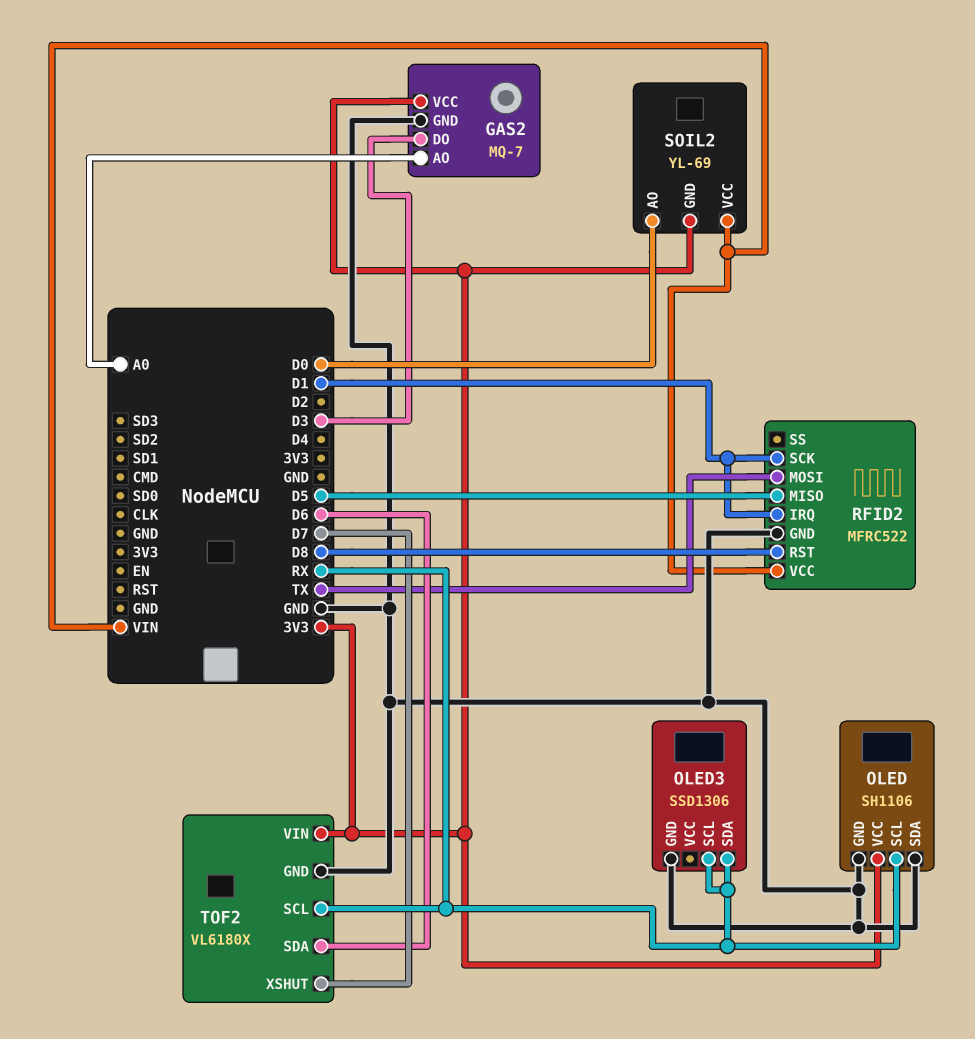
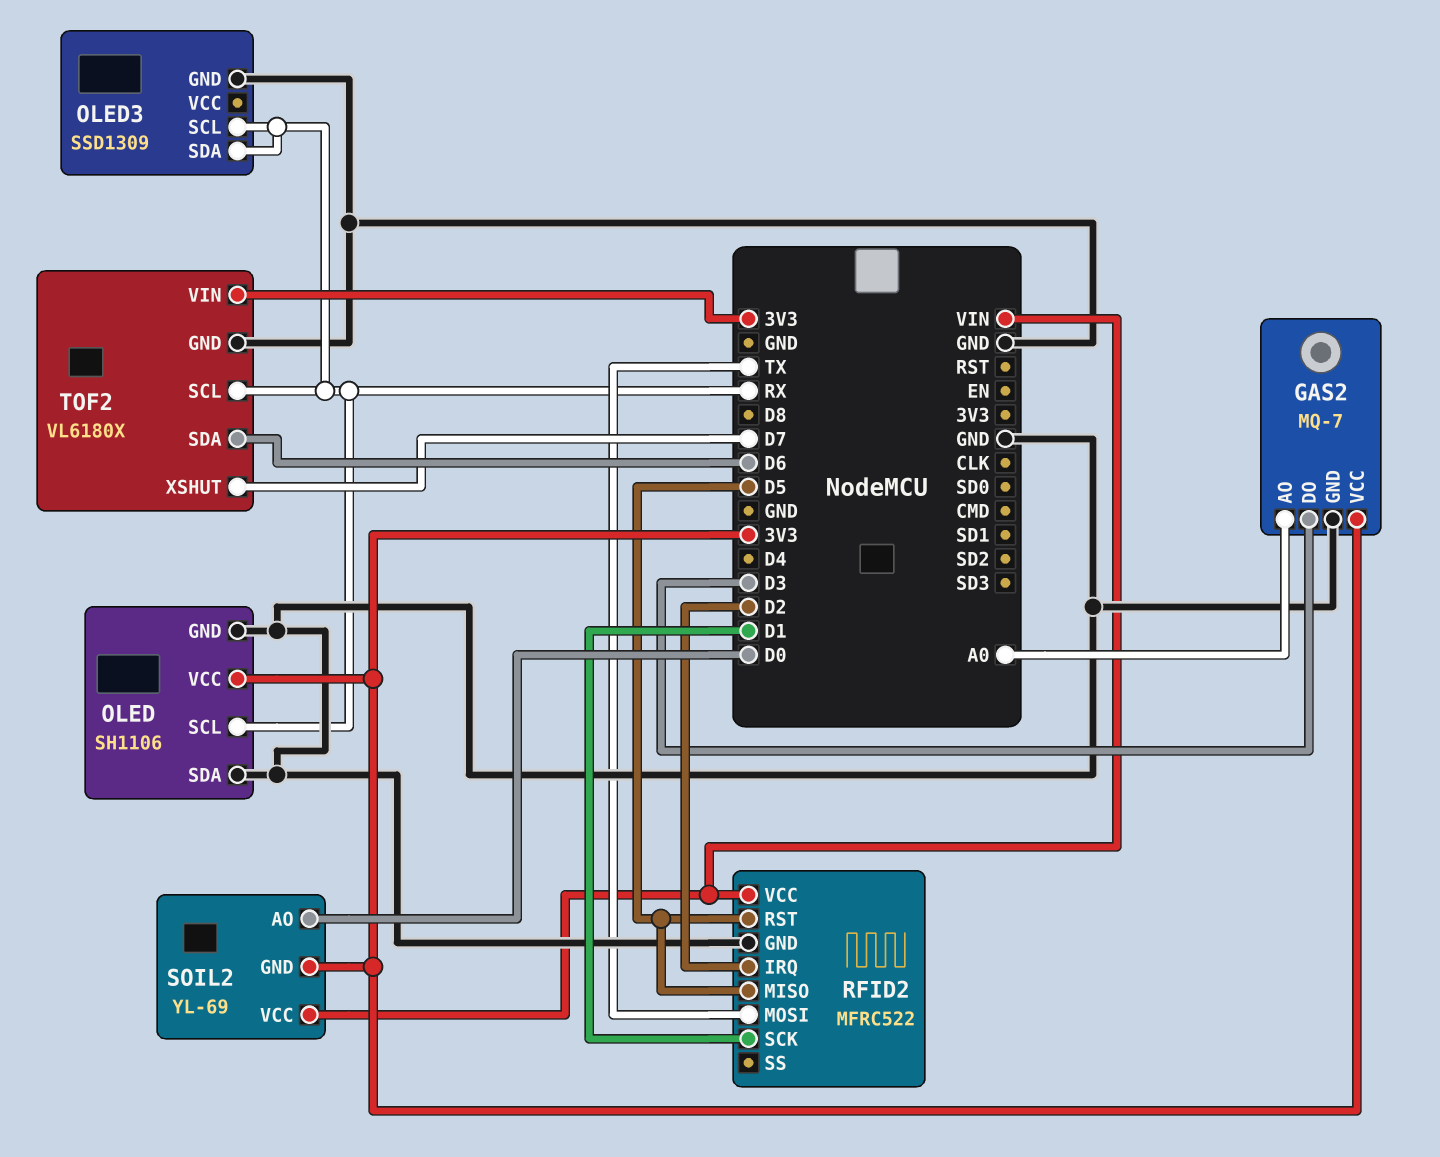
OLED3: SSD1306 -> SSD1309
RFID2 pin IRQ: D1 -> D2
RFID2 pin RST: D8 -> D5

